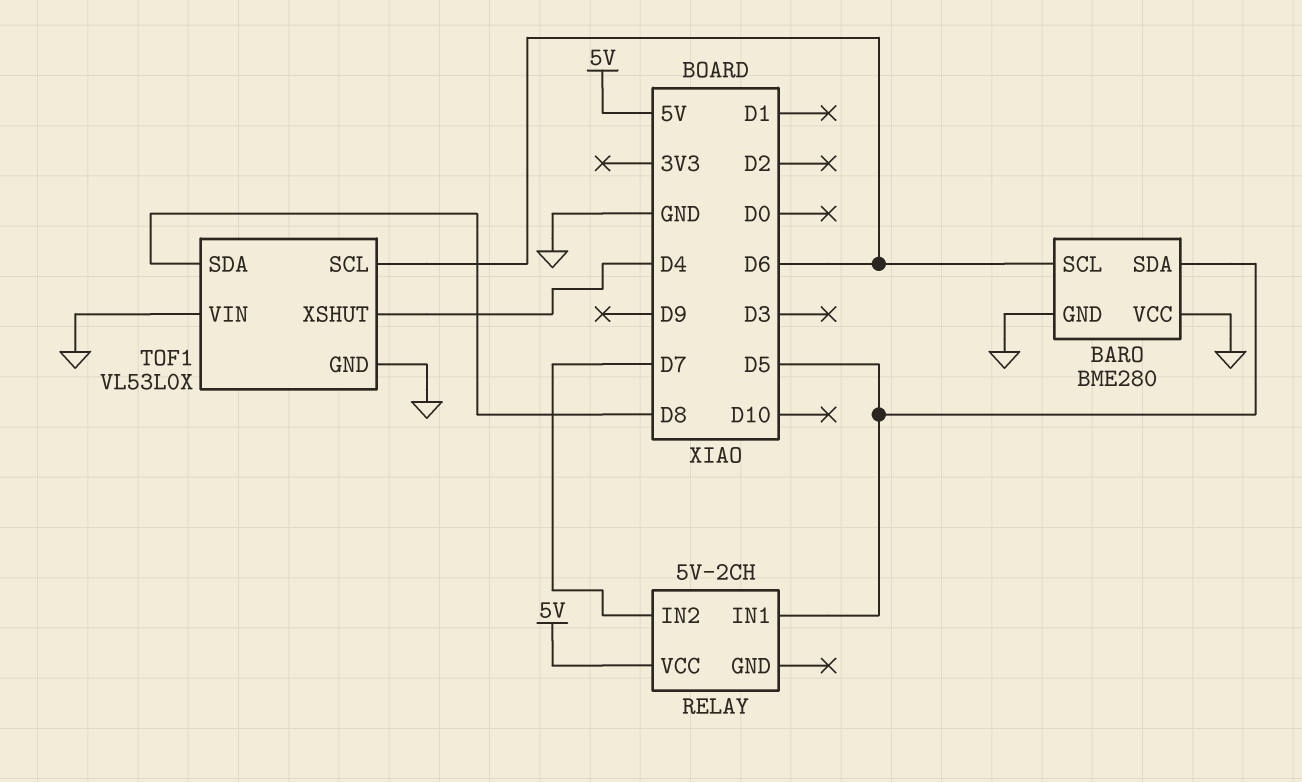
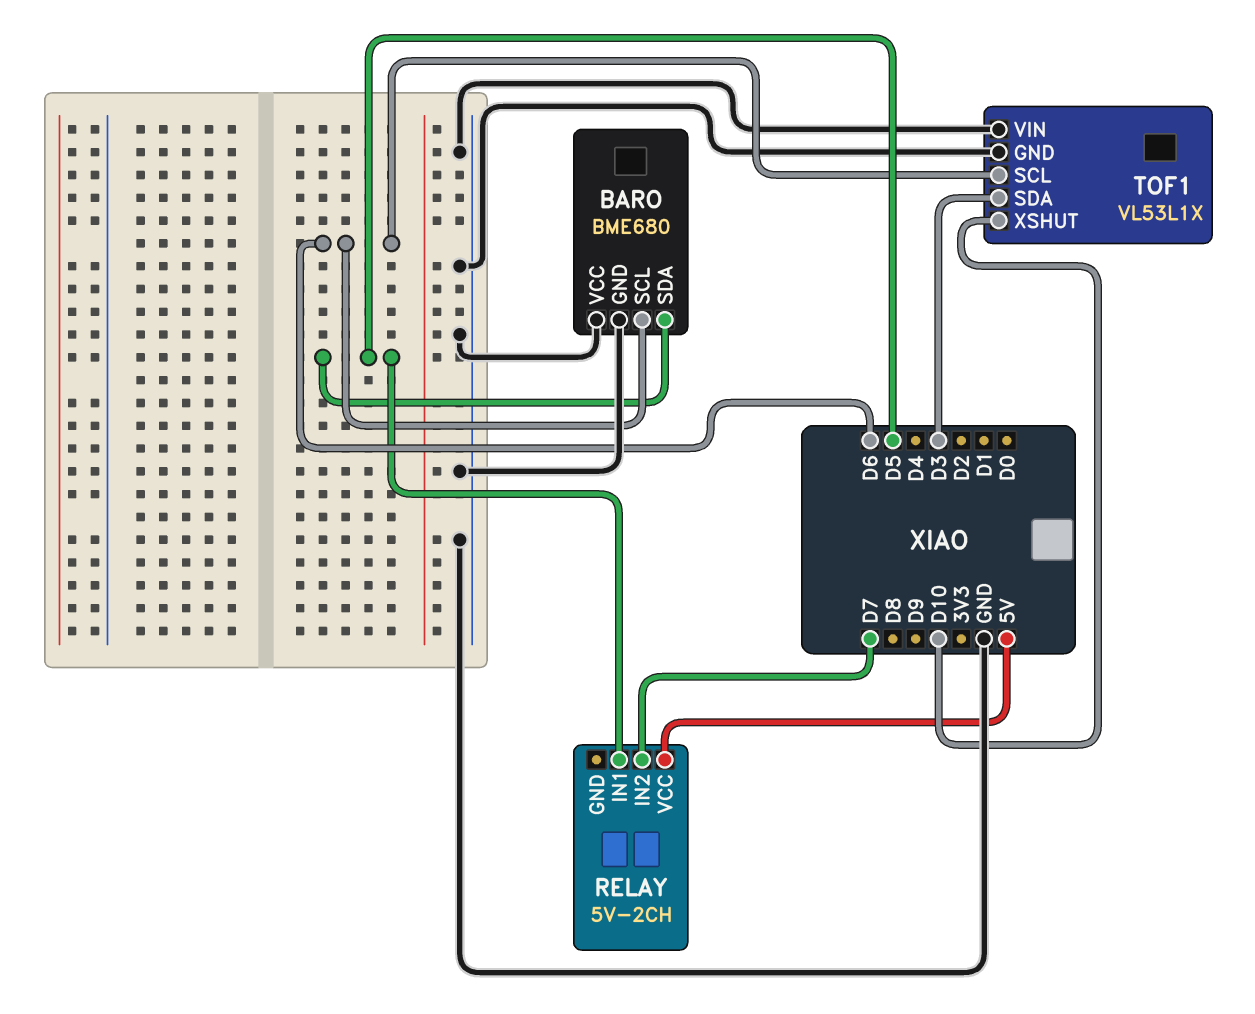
BARO: BME280 -> BME680
TOF1: VL53L0X -> VL53L1X
TOF1 pin SDA: D8 -> D3
TOF1 pin XSHUT: D4 -> D10

